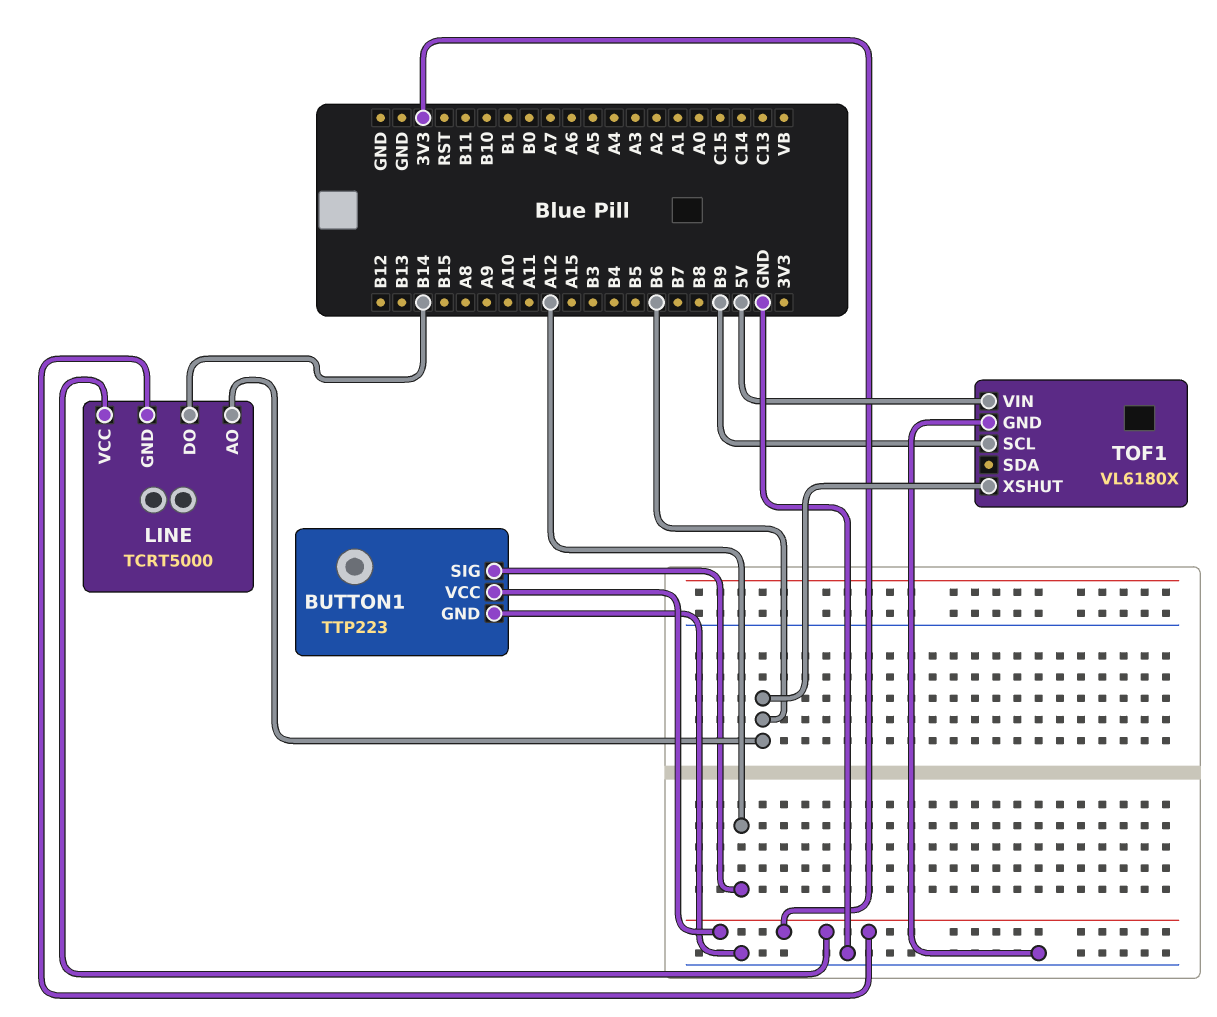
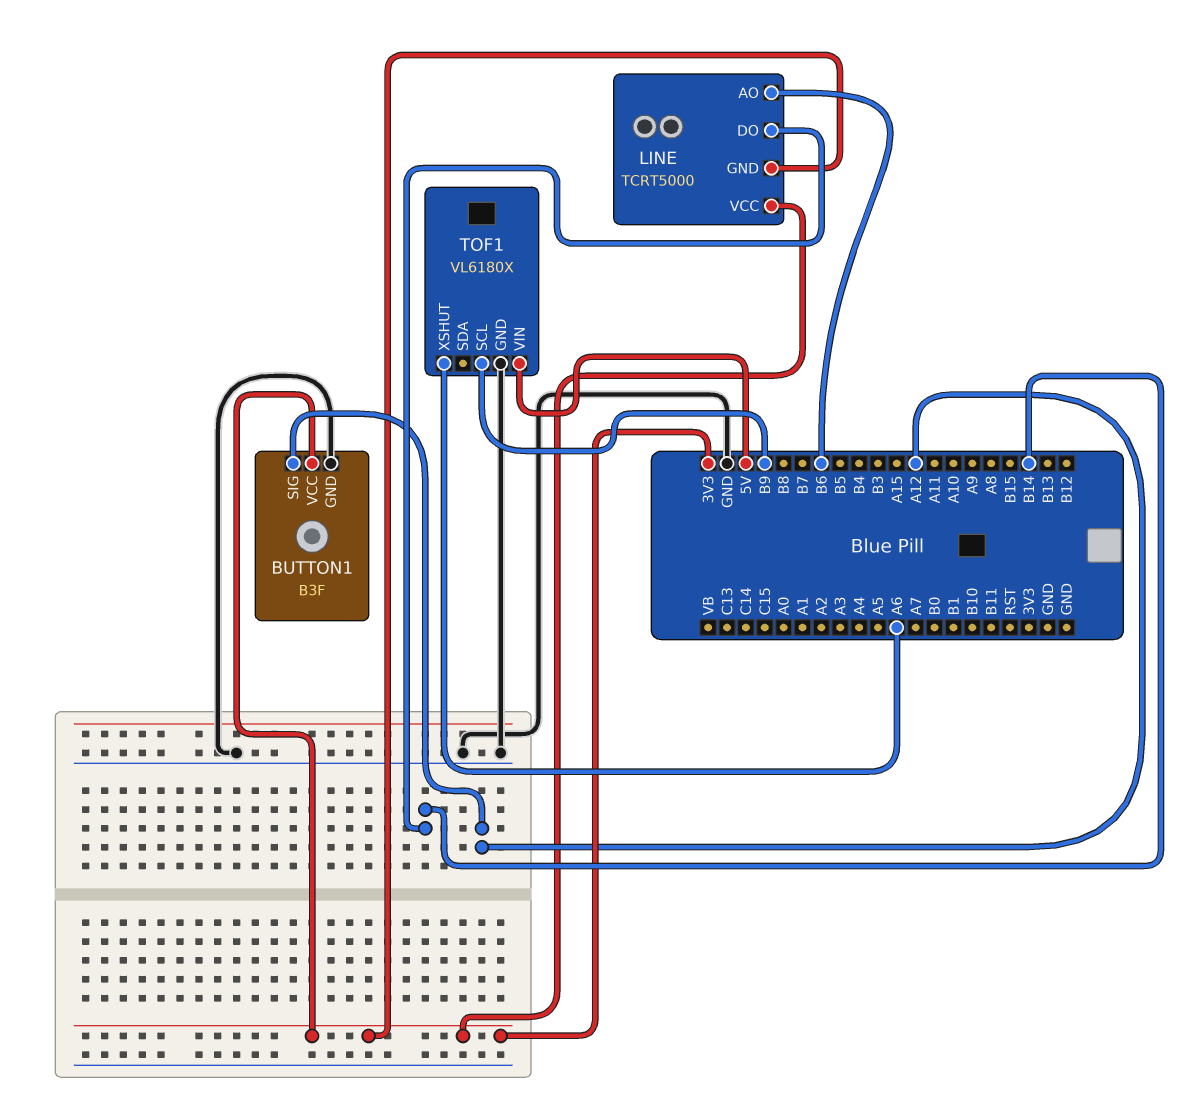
BUTTON1: TTP223 -> B3F
TOF1 pin XSHUT: B6 -> A6

